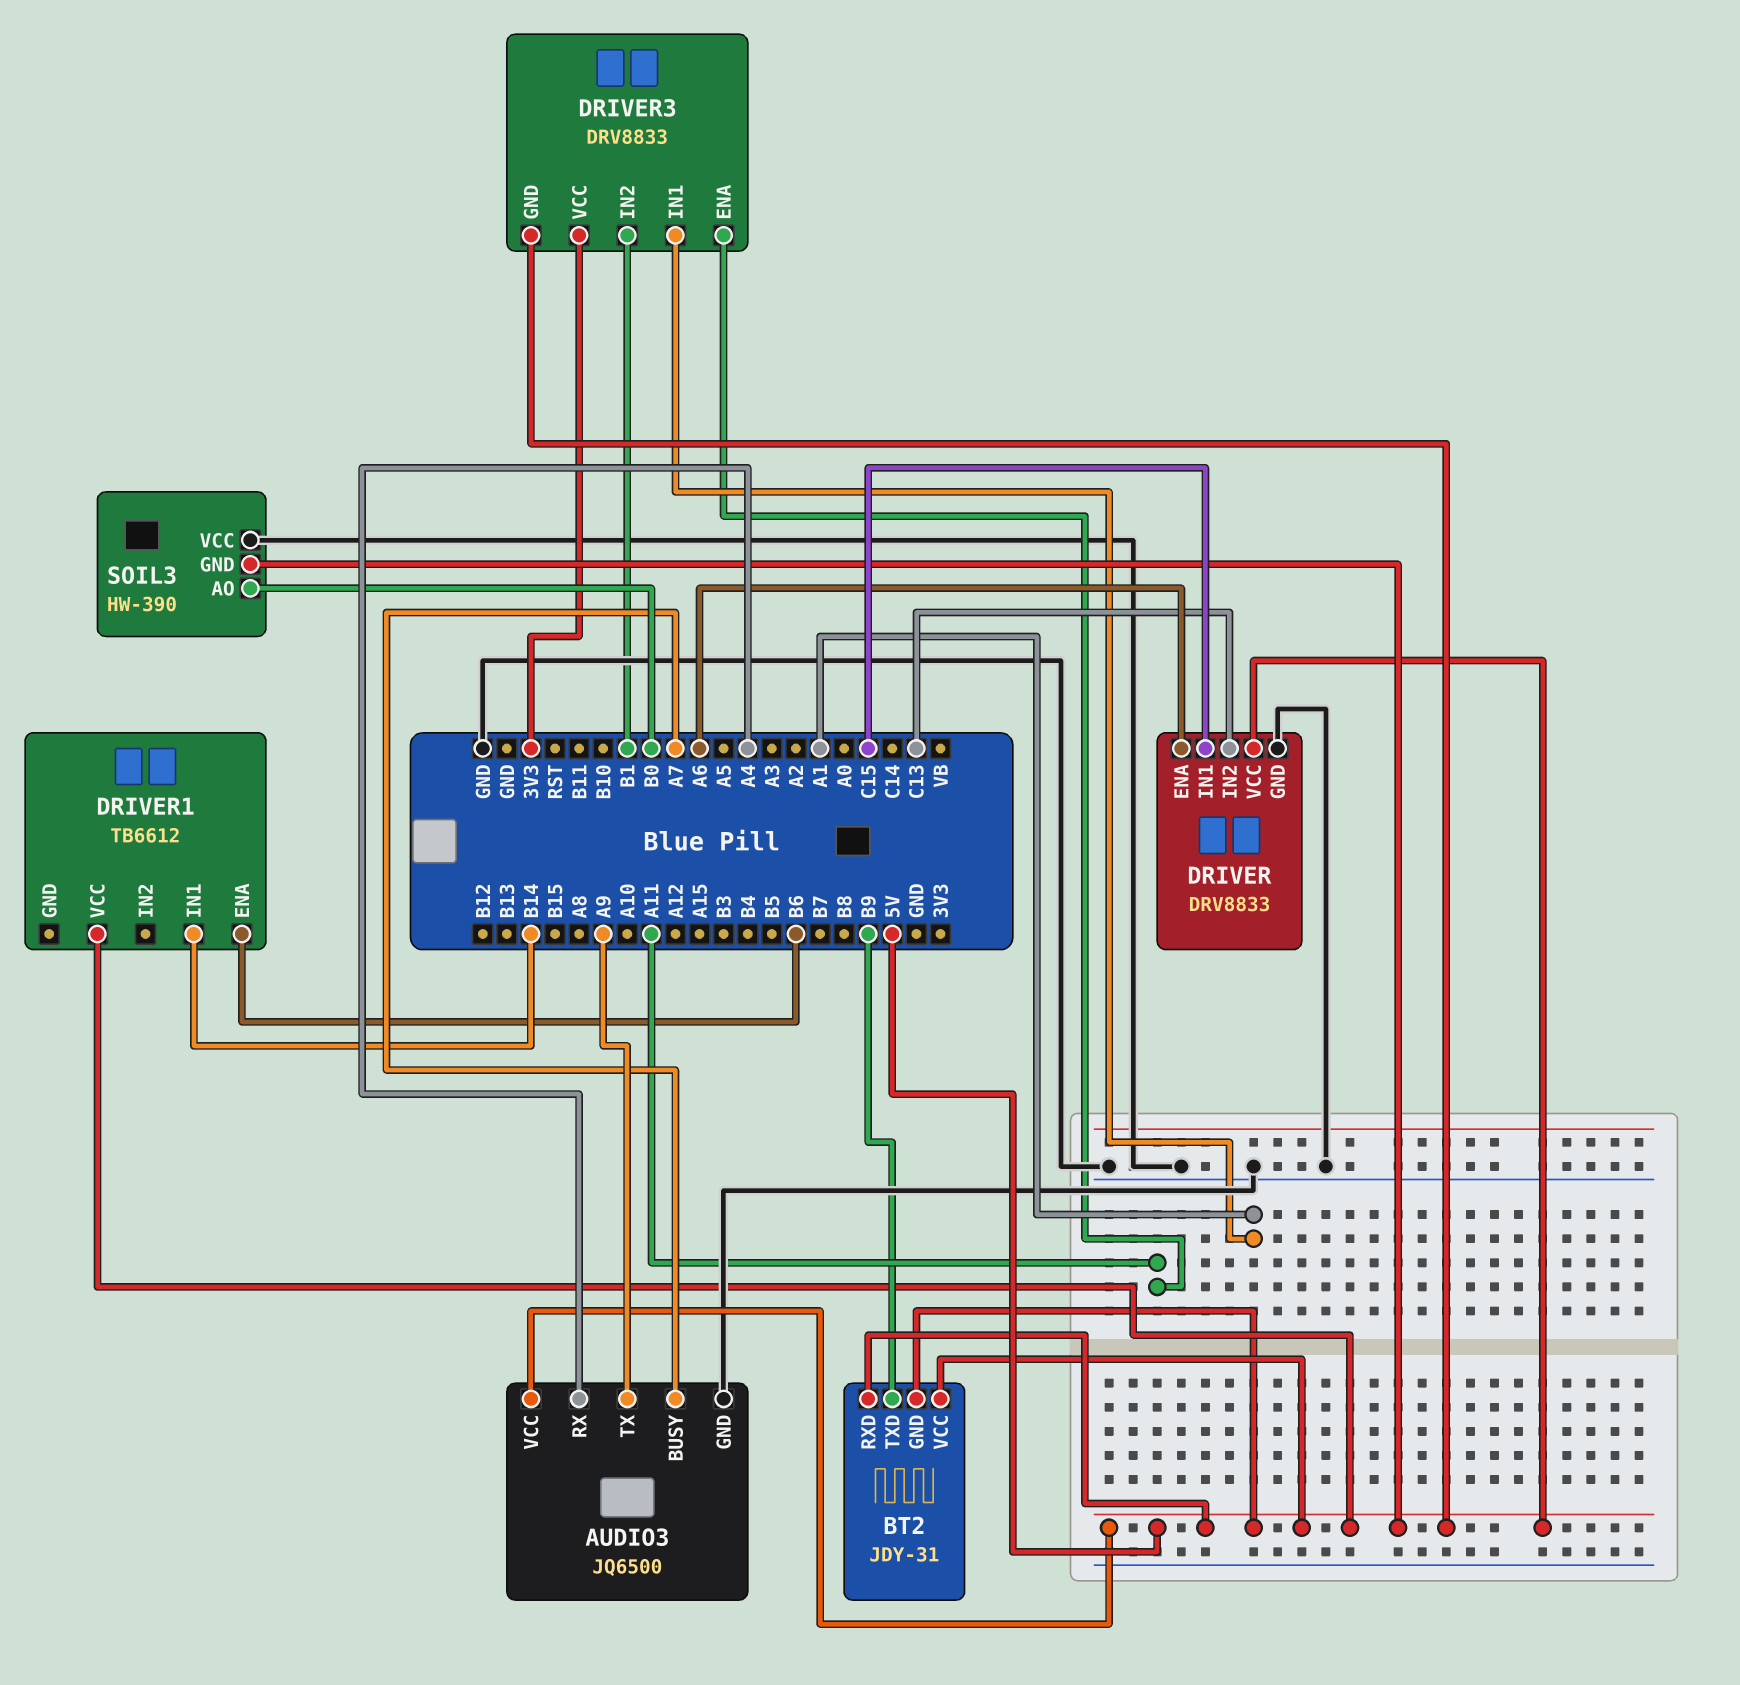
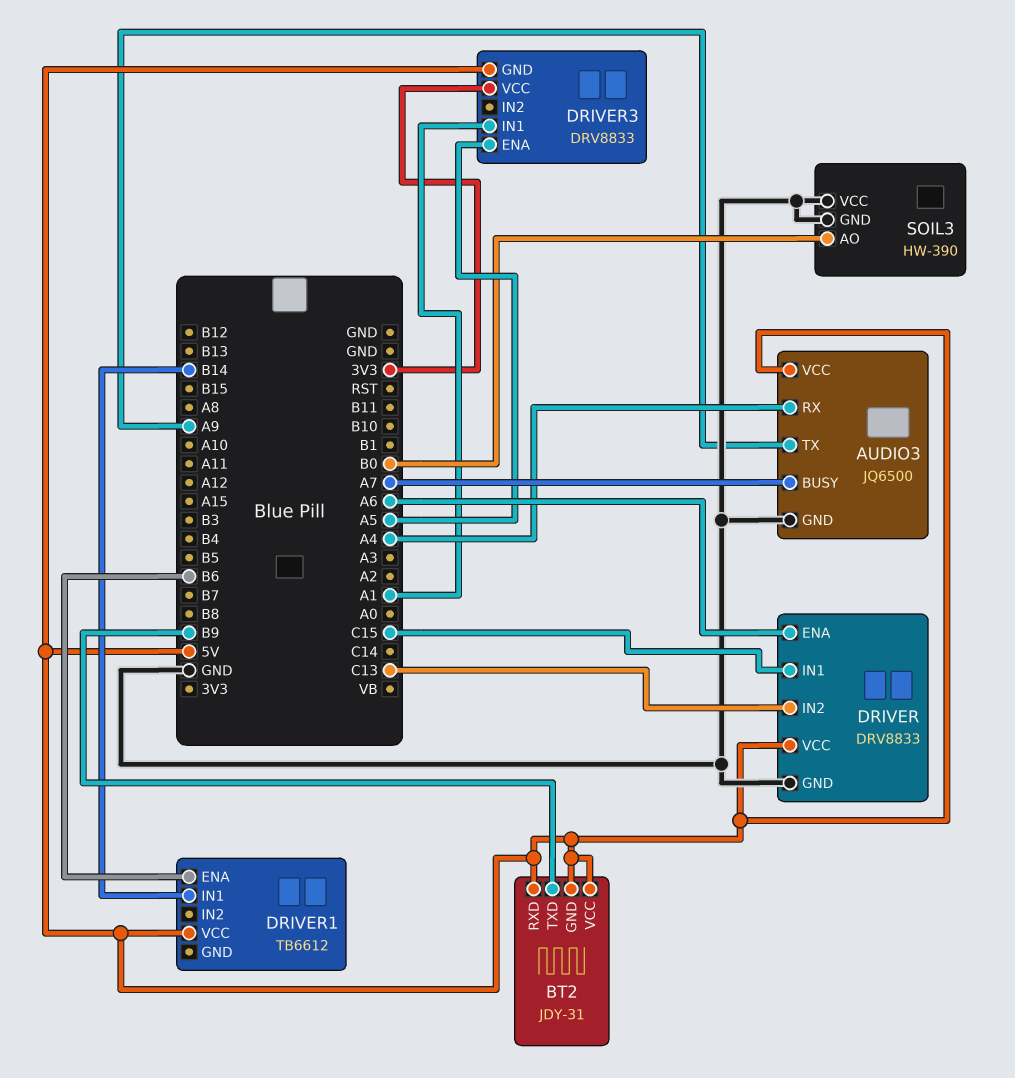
DRIVER3 pin ENA: A11 -> A5
DRIVER3 pin IN2: B1 -> none
SOIL3 pin GND: 5V -> GND

